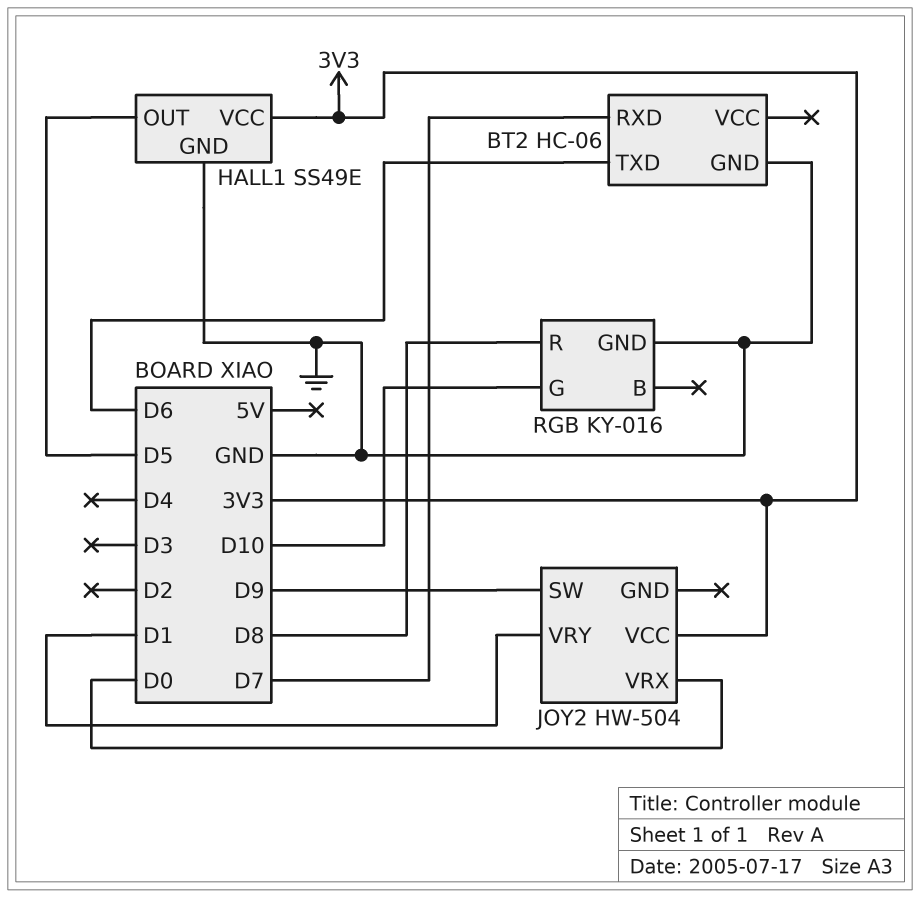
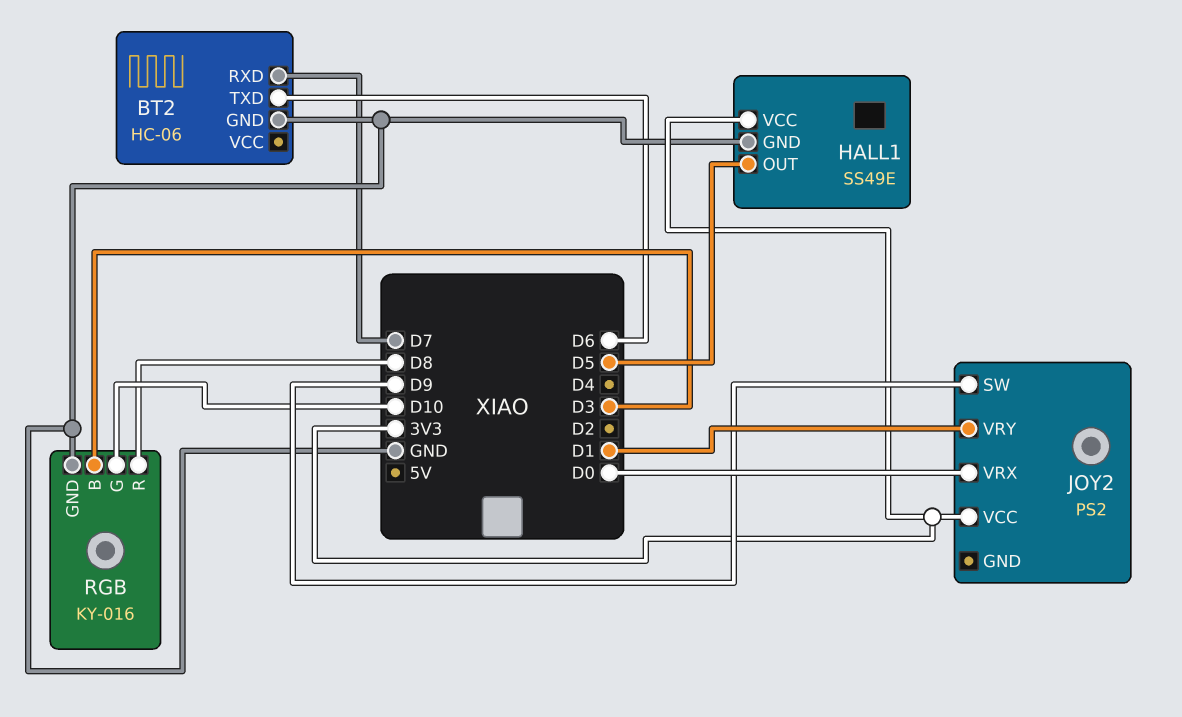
JOY2: HW-504 -> PS2
RGB pin B: none -> D3

